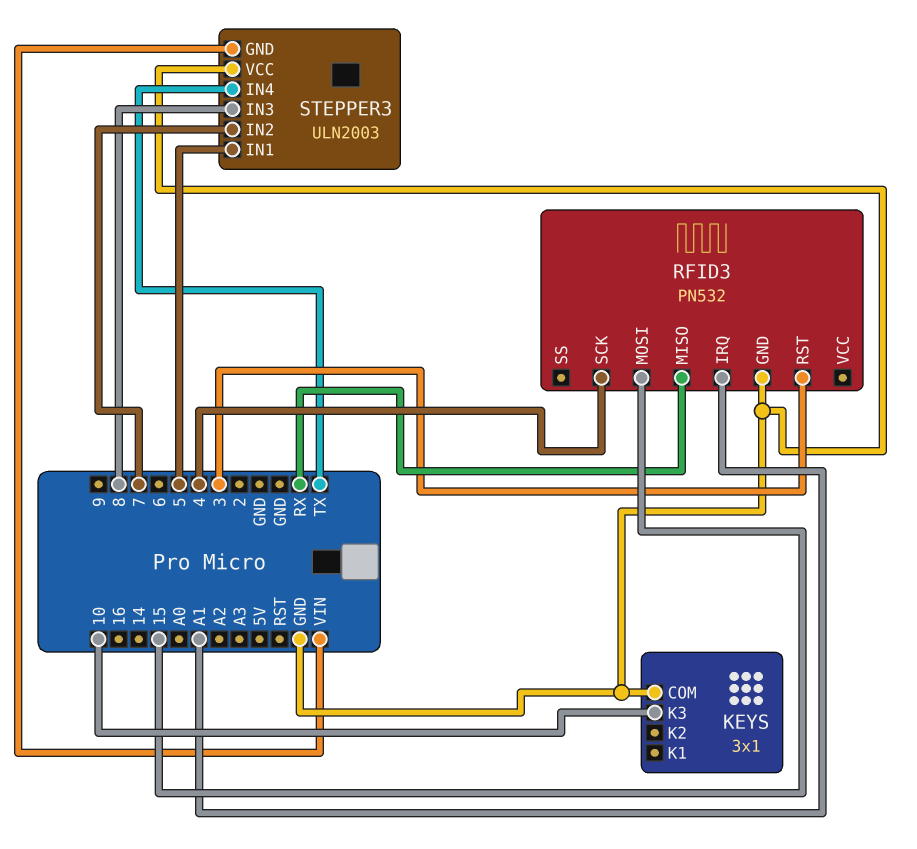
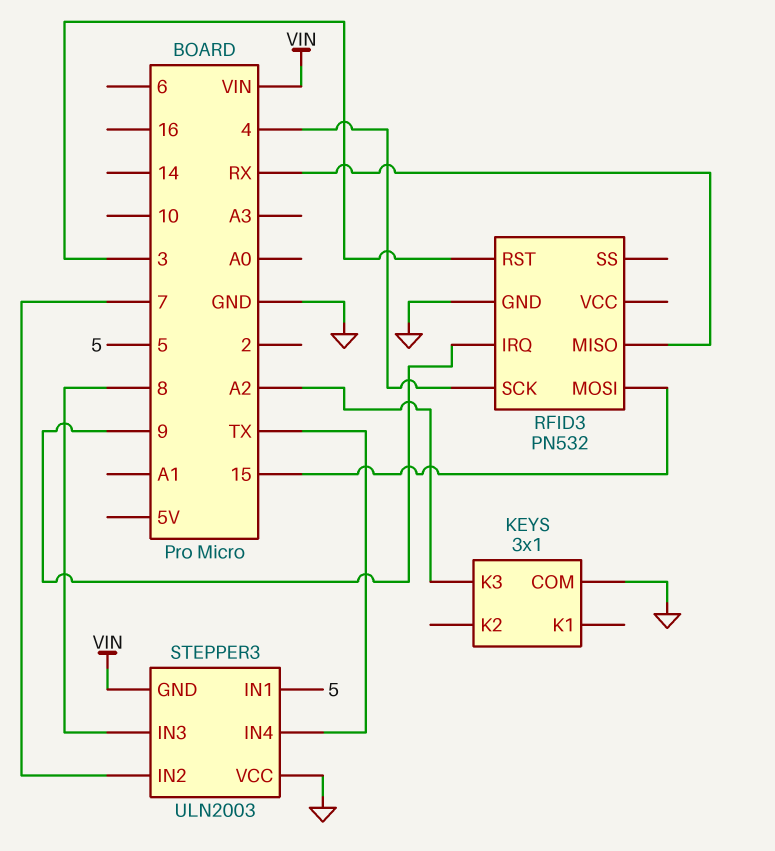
KEYS pin K3: 10 -> A2
RFID3 pin IRQ: A1 -> 9

